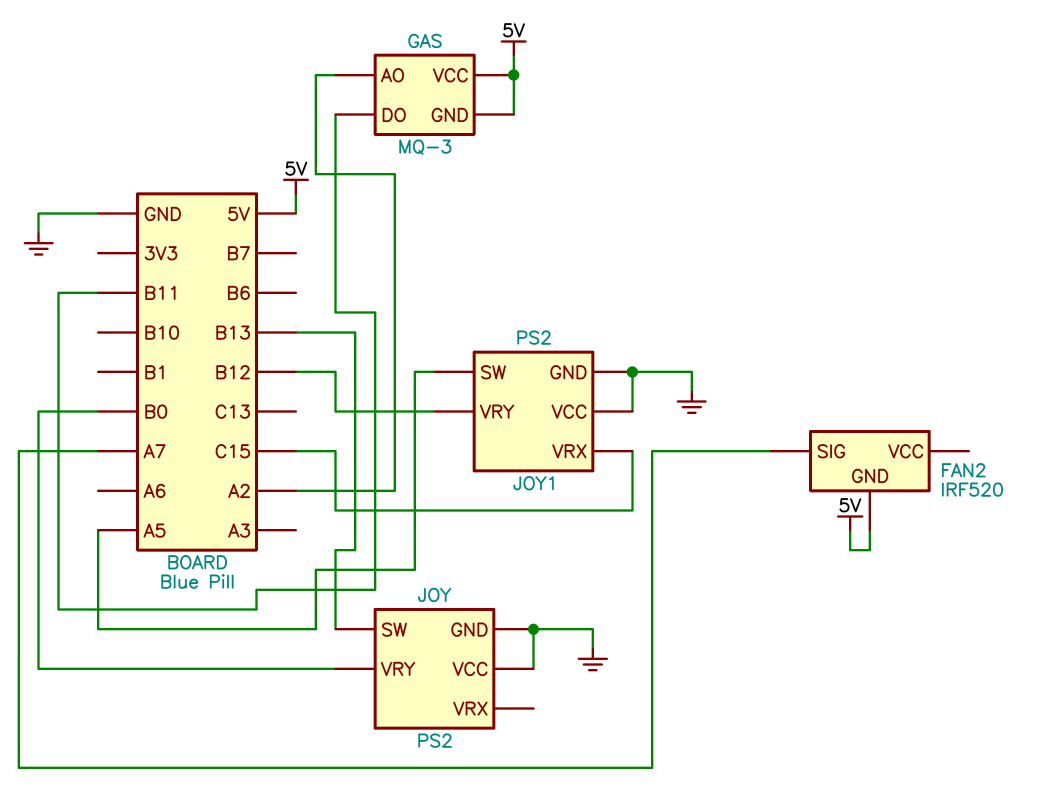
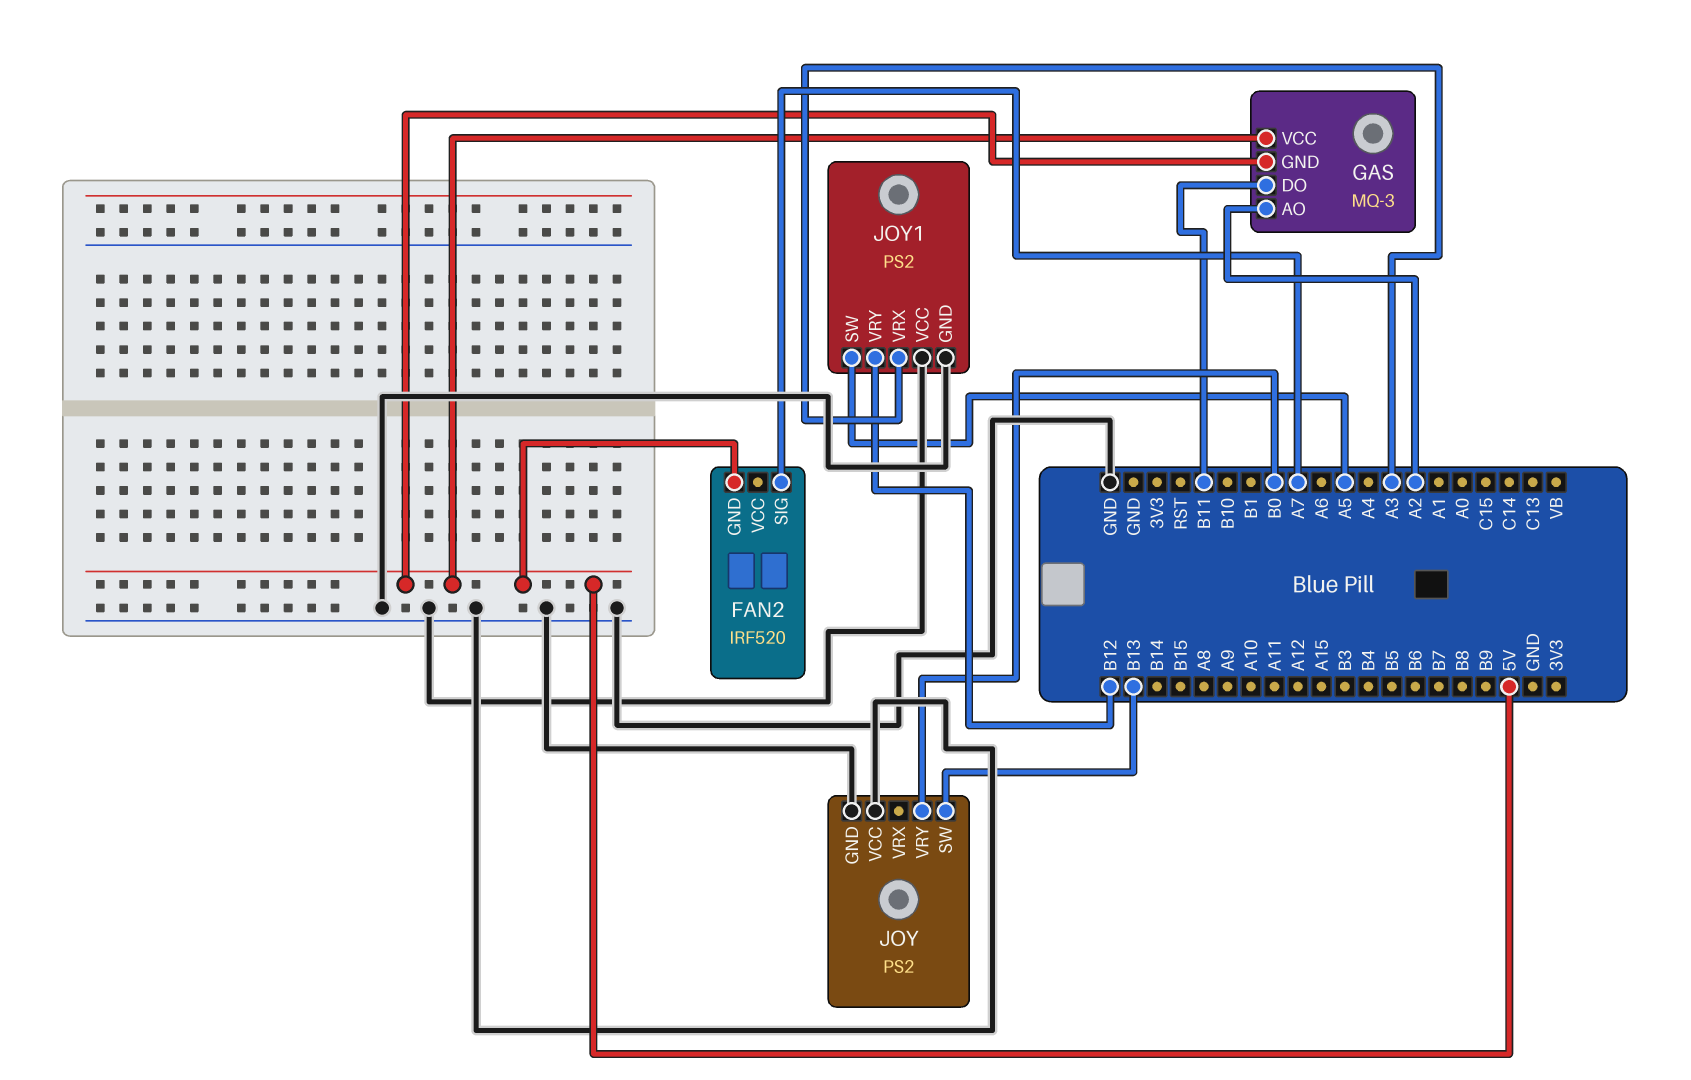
JOY1 pin VRX: C15 -> A3

